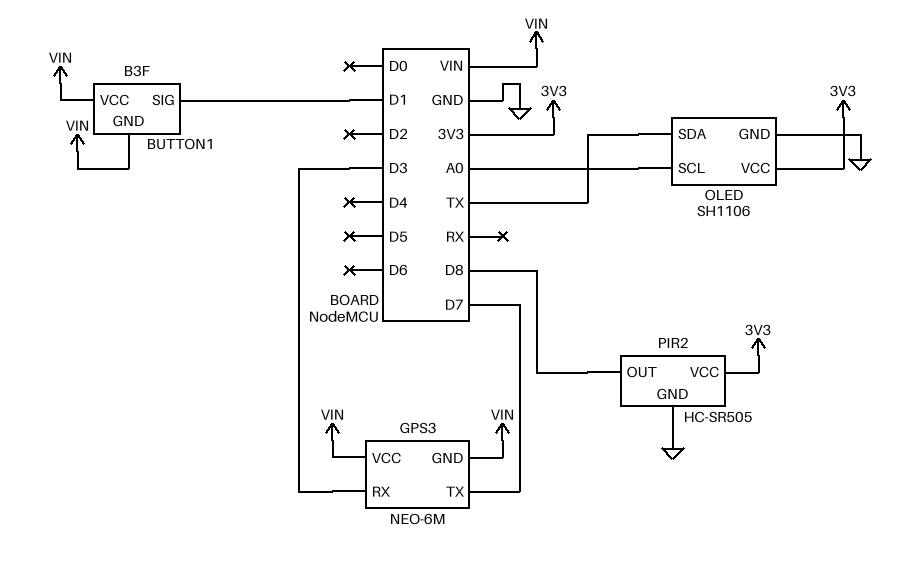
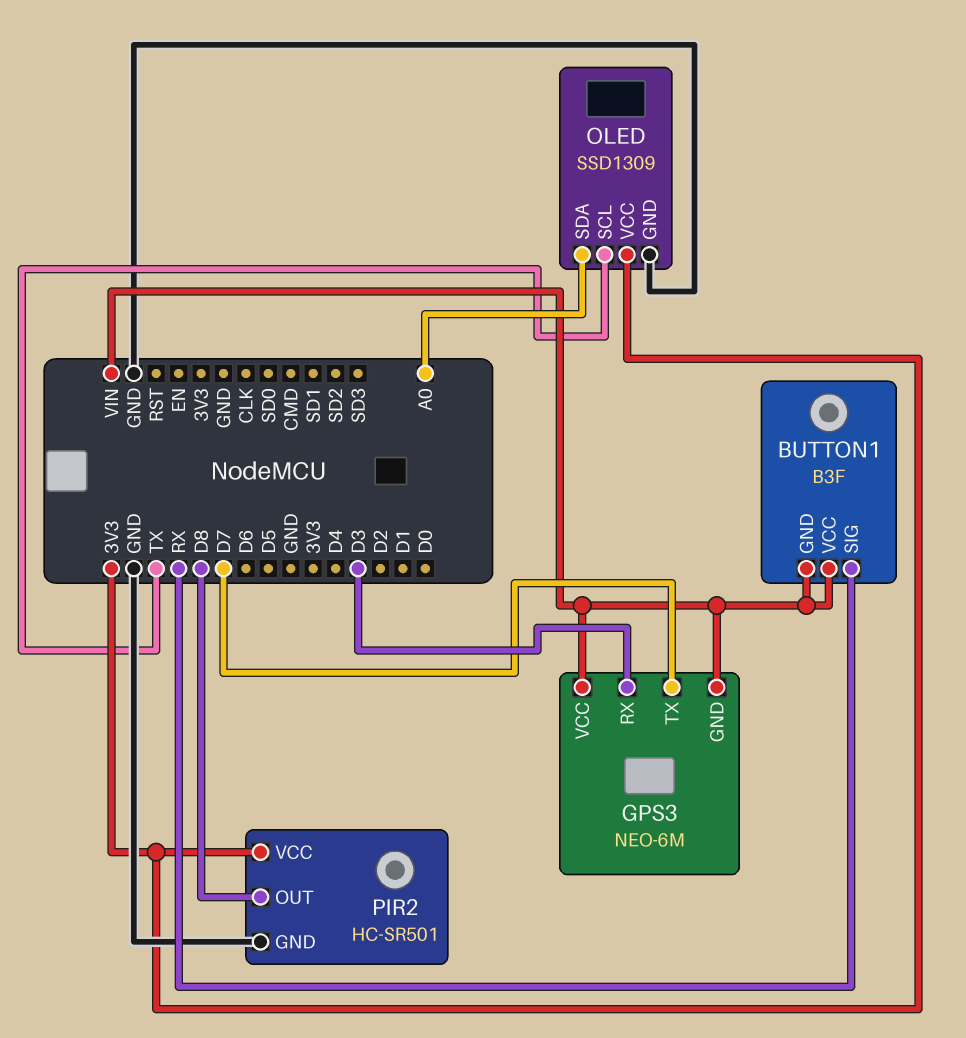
BUTTON1 pin SIG: D1 -> RX
OLED: SH1106 -> SSD1309
OLED pin SCL: A0 -> TX
OLED pin SDA: TX -> A0
PIR2: HC-SR505 -> HC-SR501

